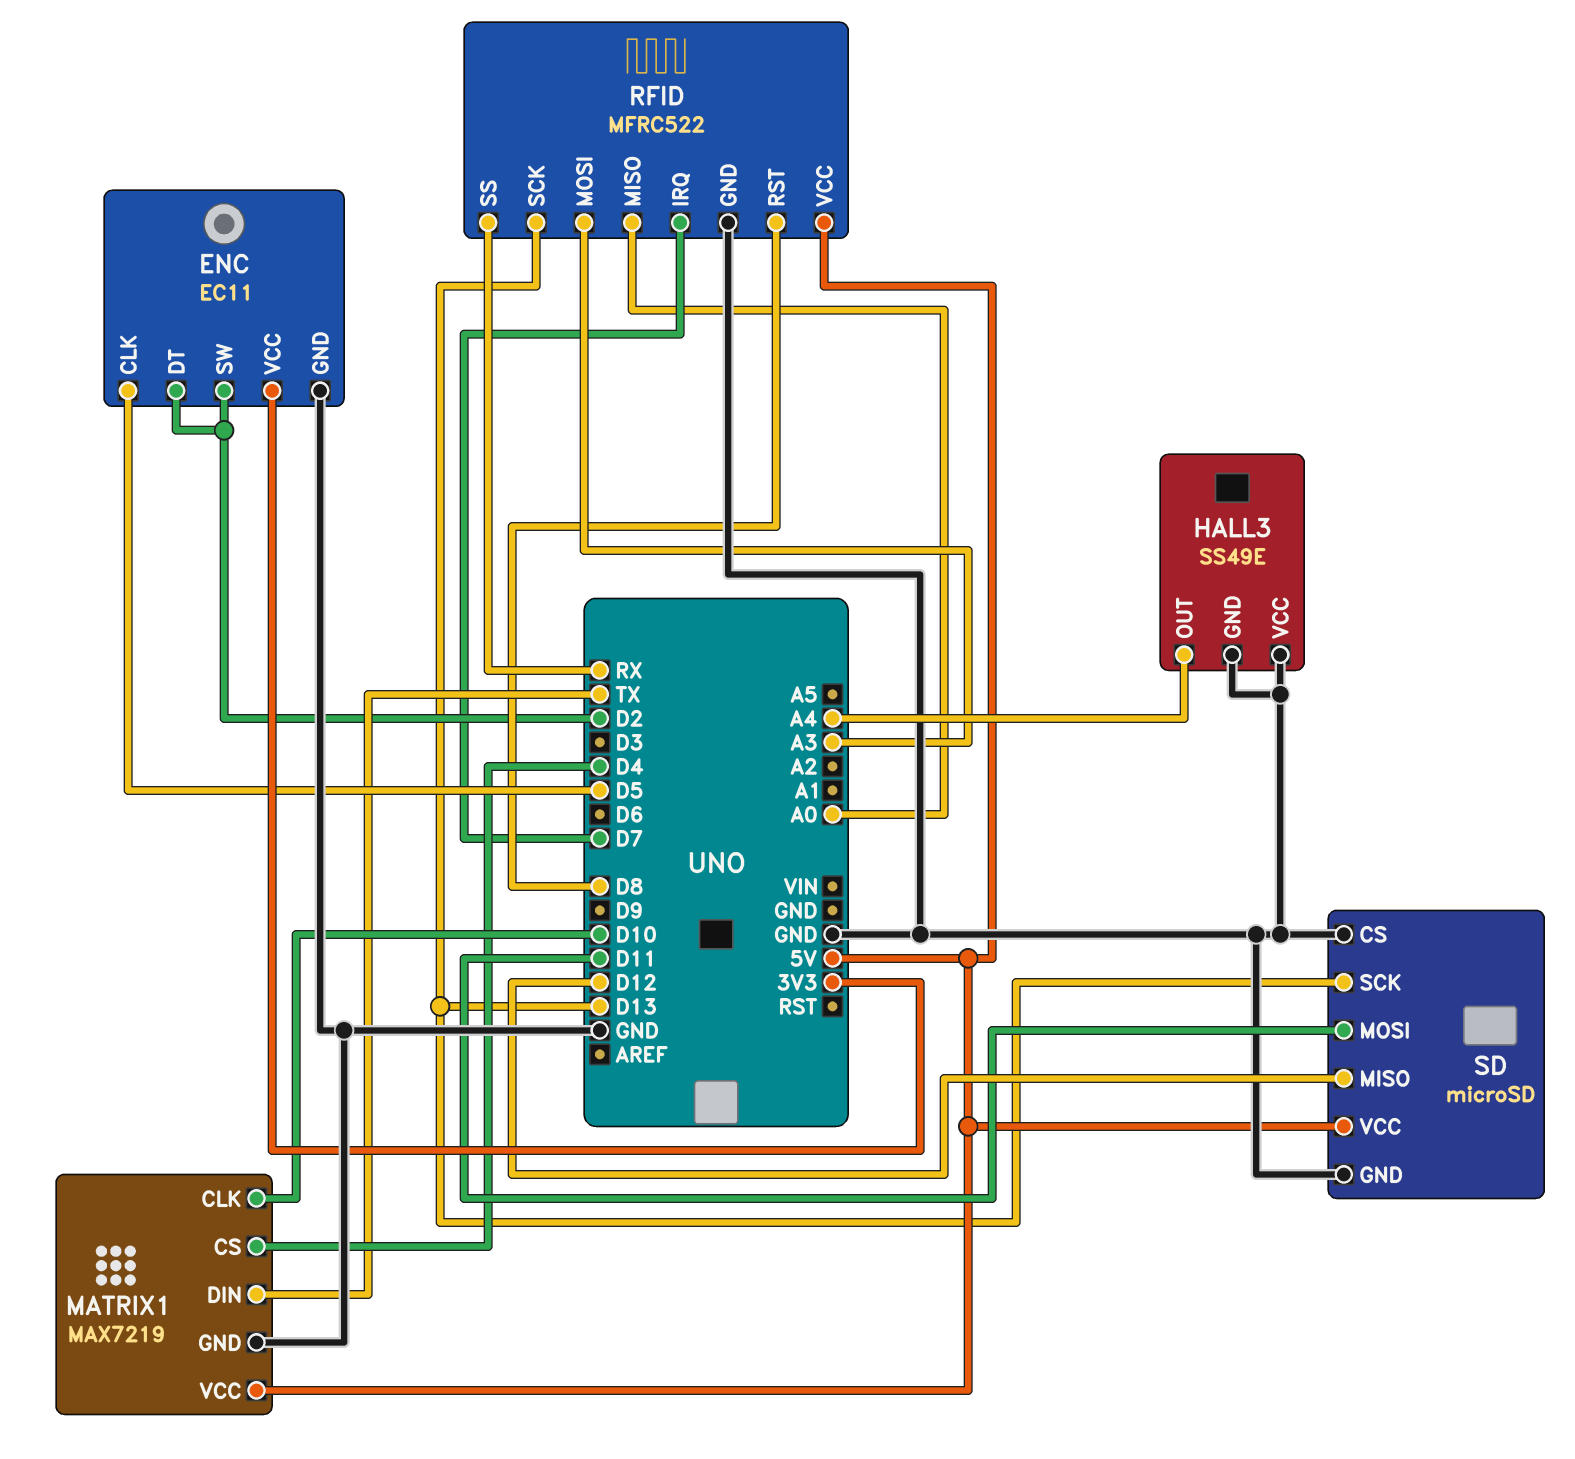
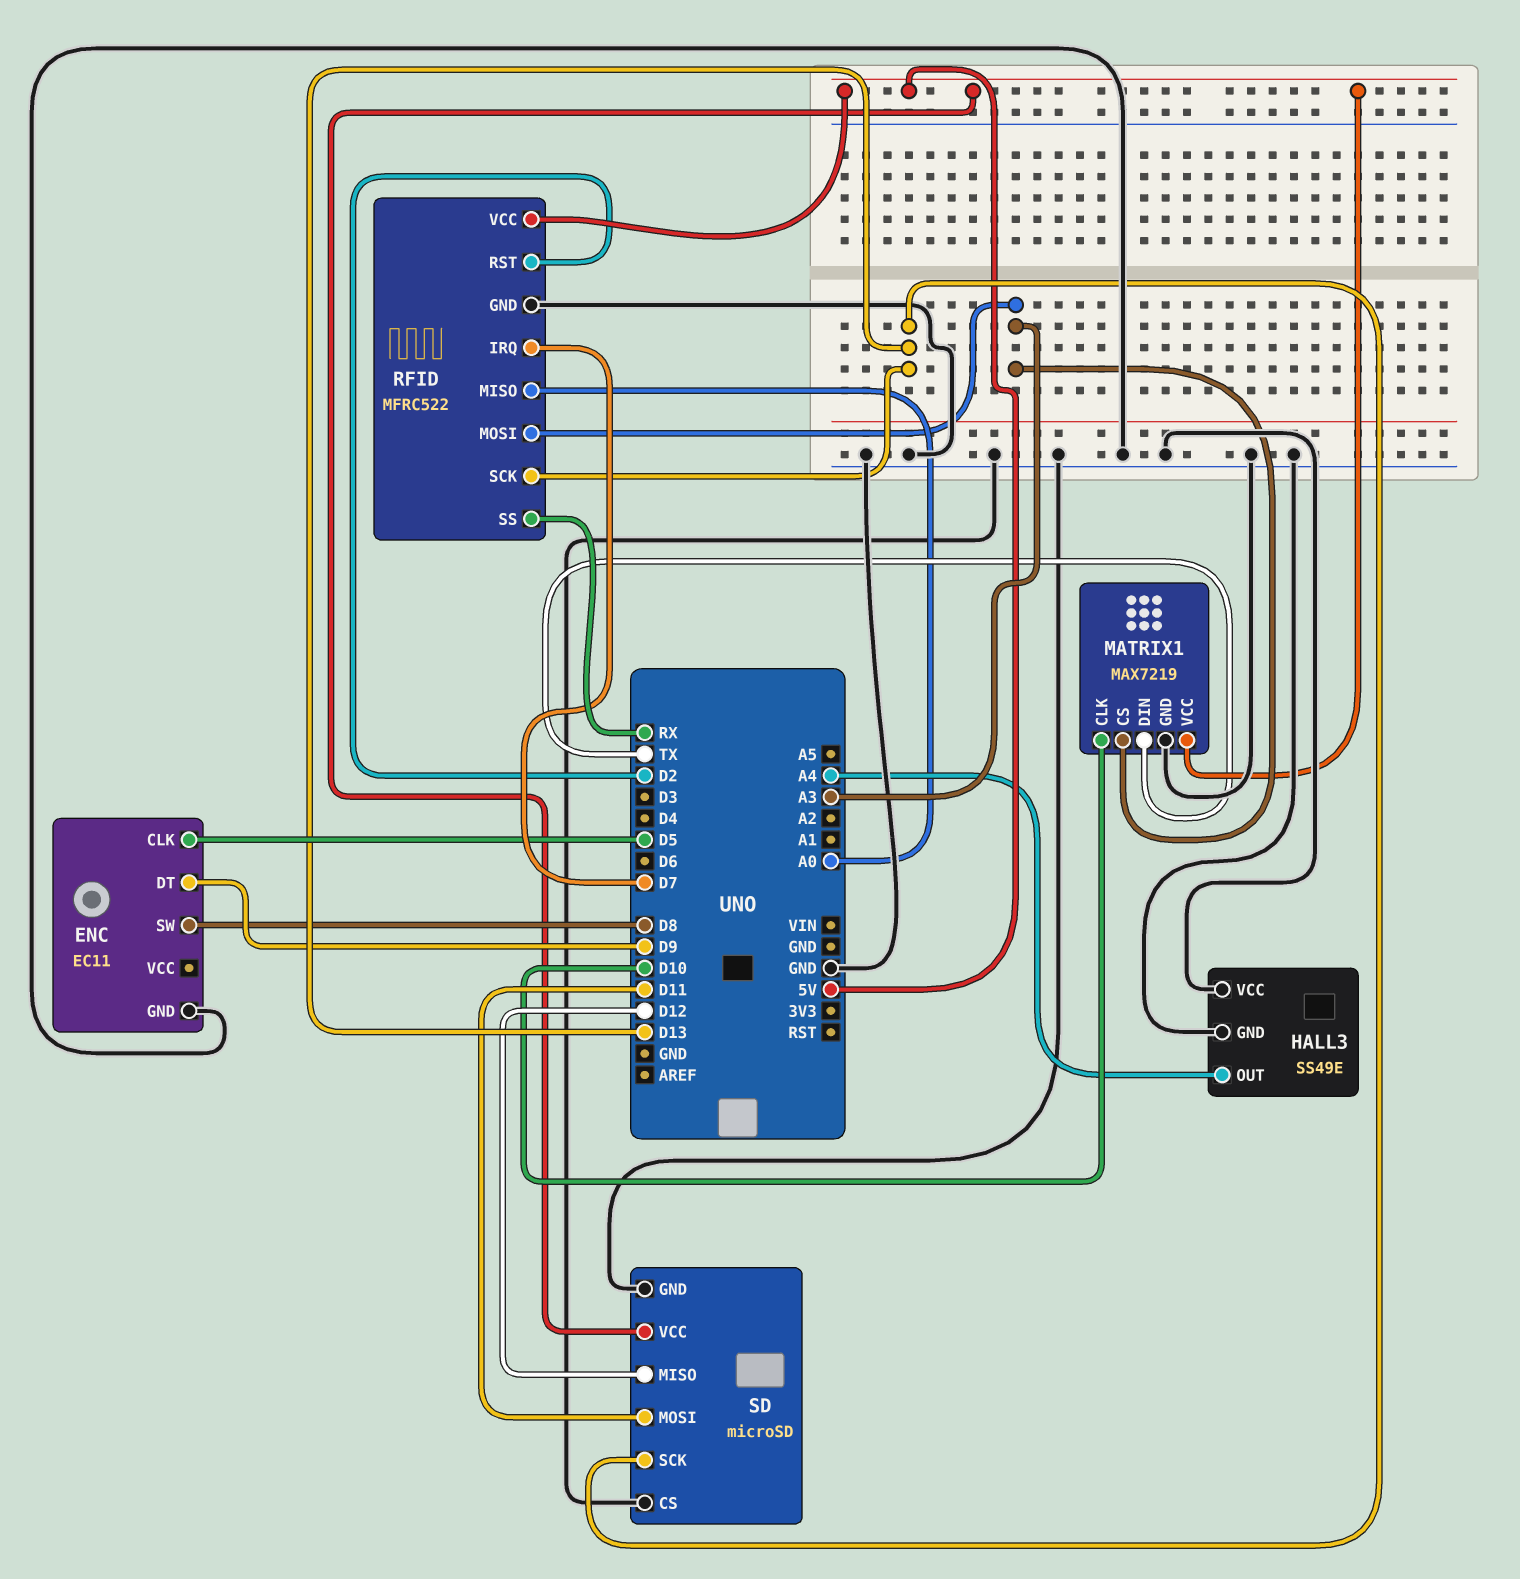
ENC pin DT: D2 -> D9
ENC pin SW: D2 -> D8
ENC pin VCC: 3V3 -> none
MATRIX1 pin CS: D4 -> A3
RFID pin RST: D8 -> D2

